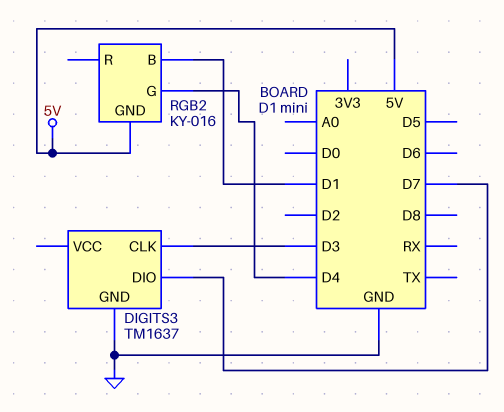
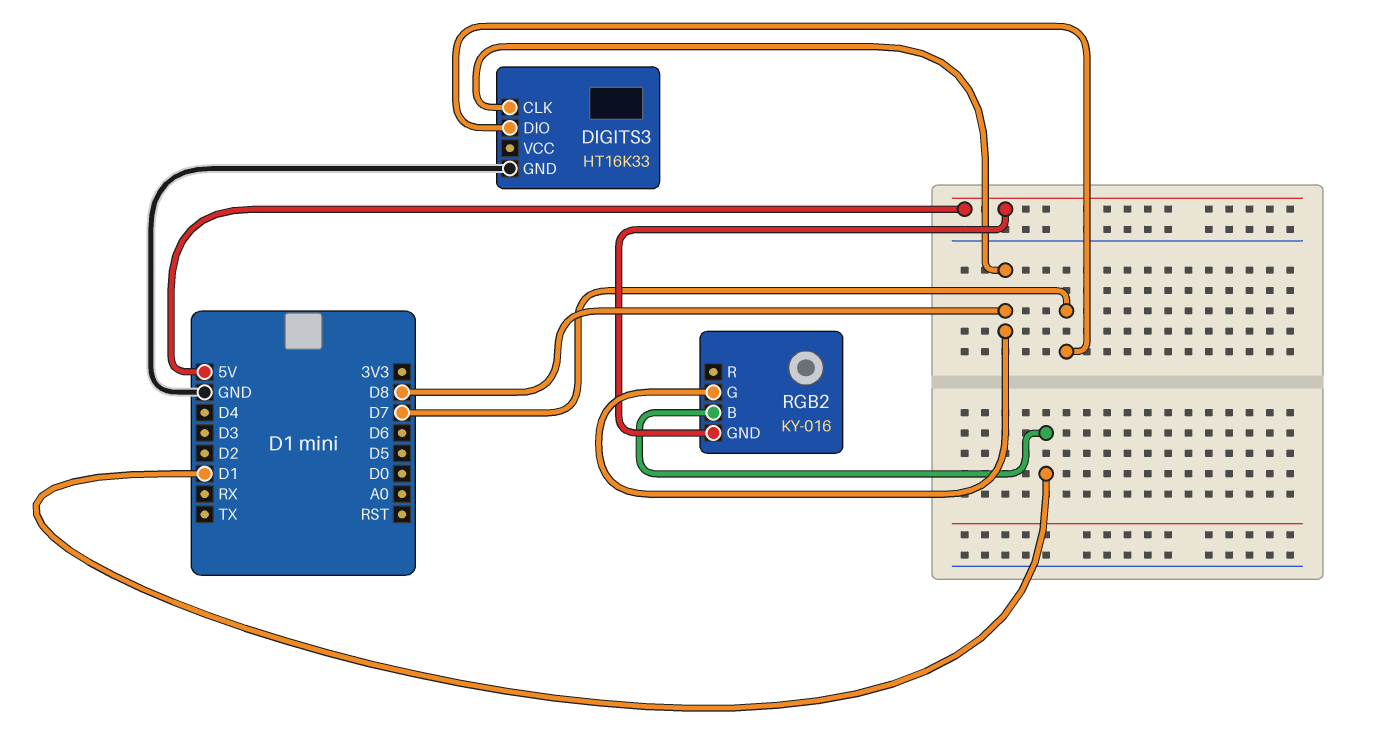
DIGITS3: TM1637 -> HT16K33
DIGITS3 pin CLK: D3 -> D8
RGB2 pin G: D4 -> D8

